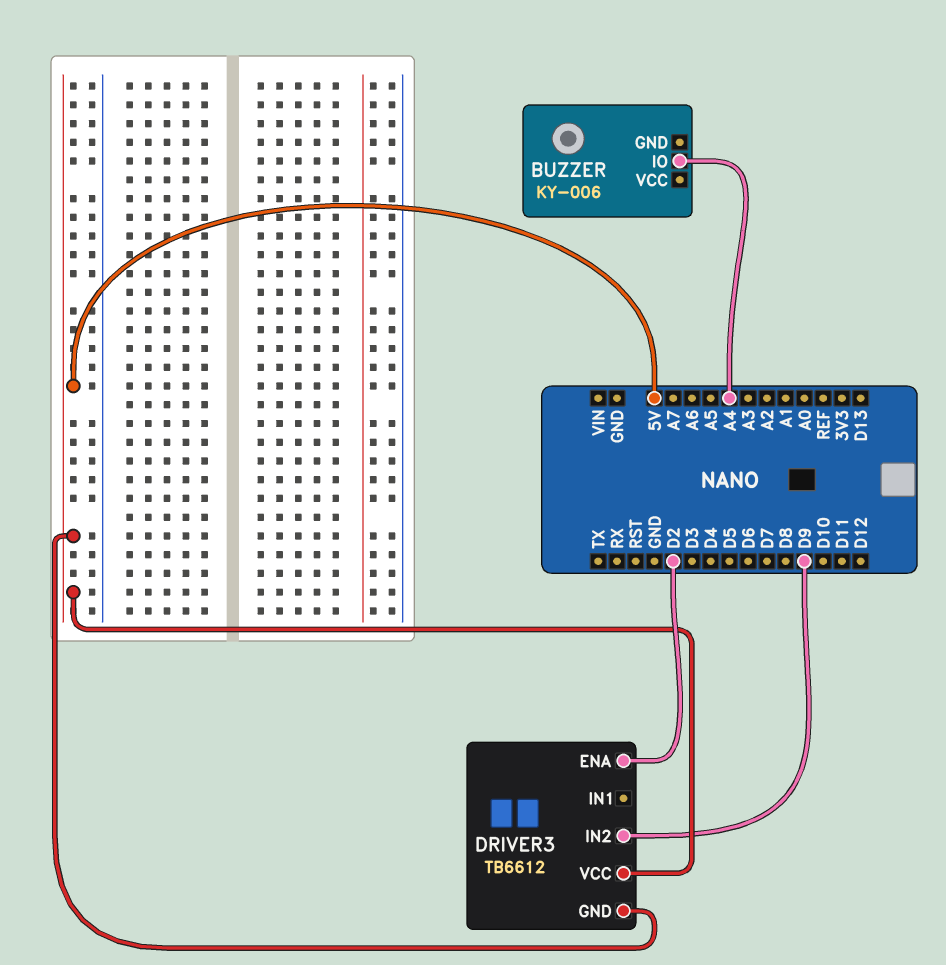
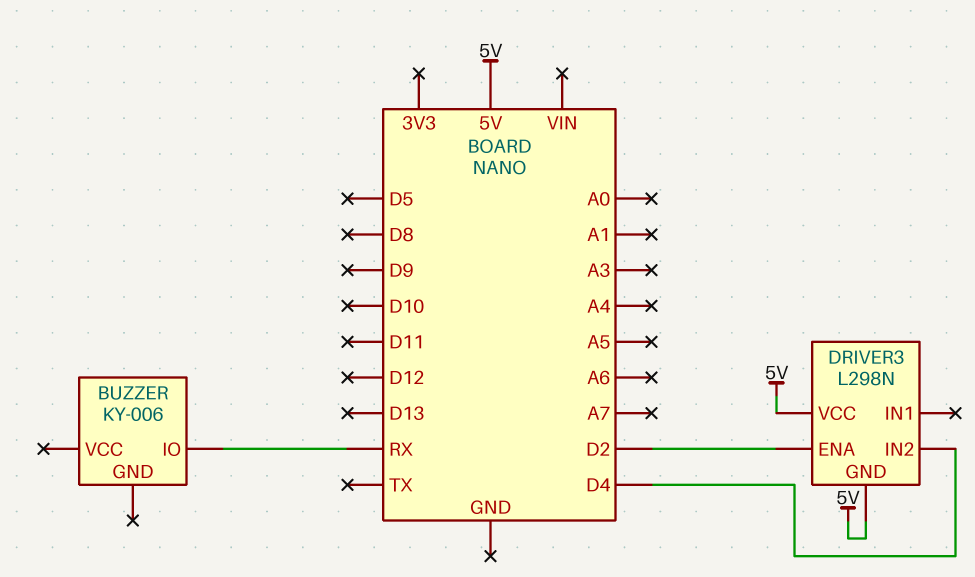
BUZZER pin IO: A4 -> RX
DRIVER3: TB6612 -> L298N
DRIVER3 pin IN2: D9 -> D4

